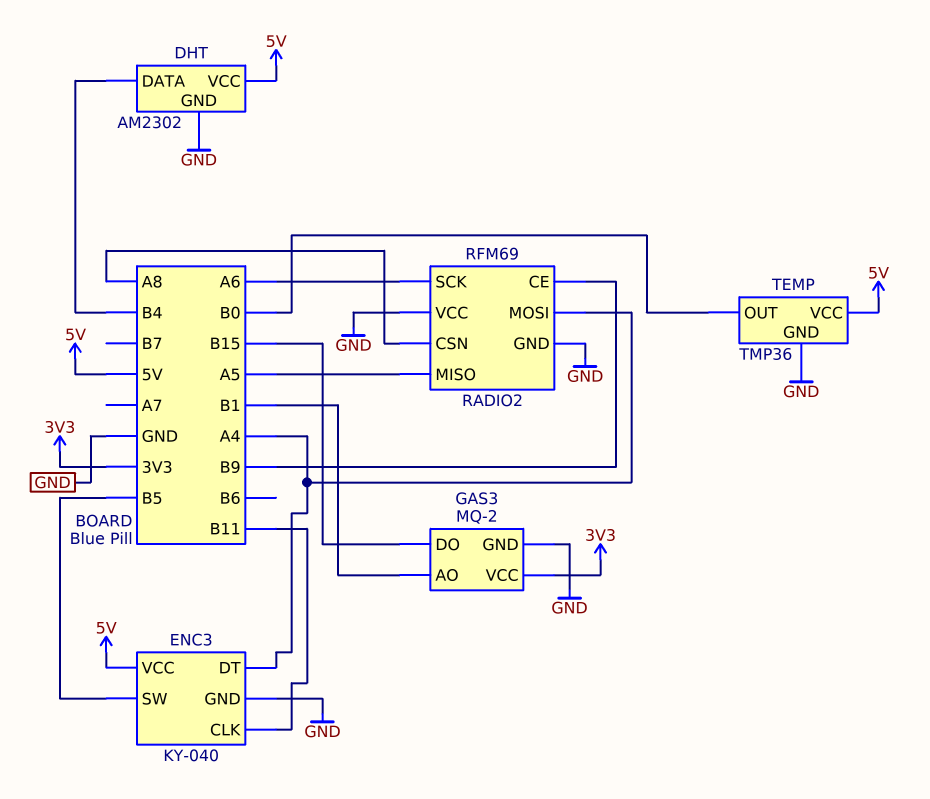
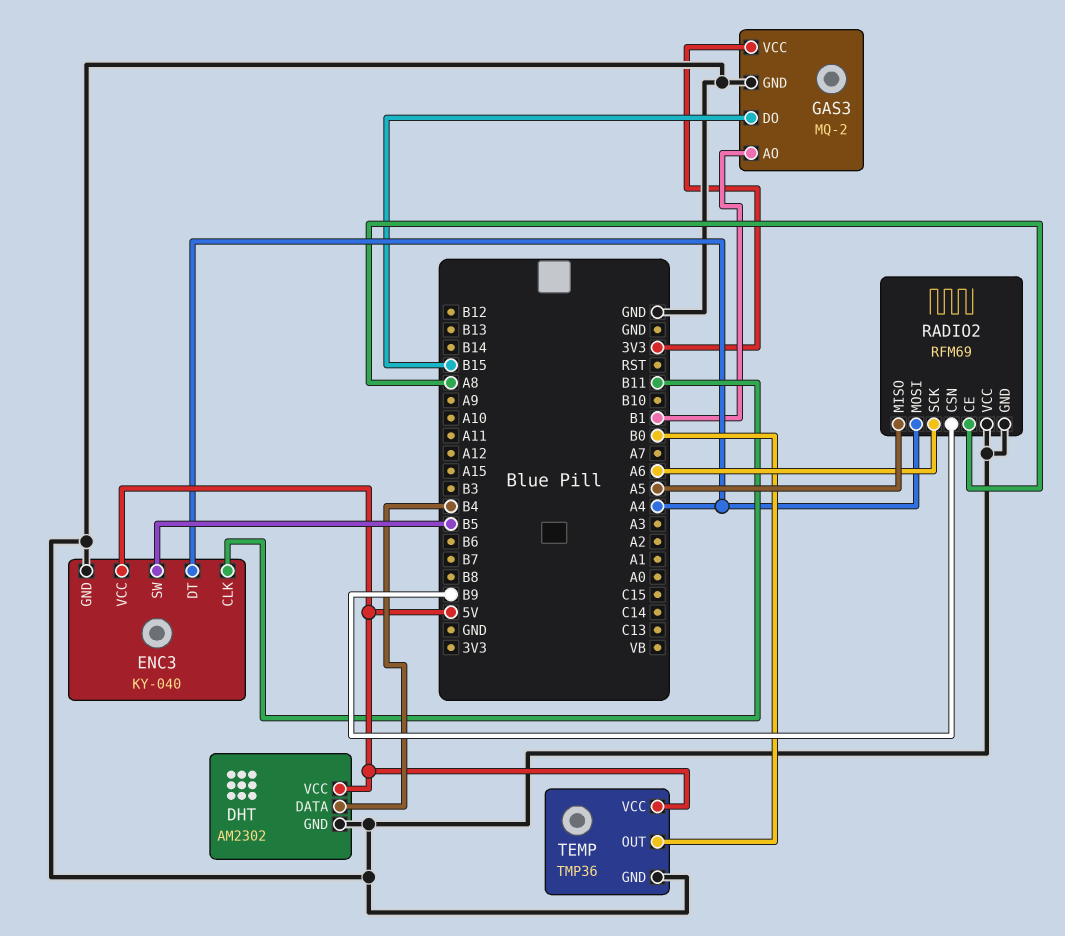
RADIO2 pin CE: B9 -> A8
RADIO2 pin CSN: A8 -> B9

